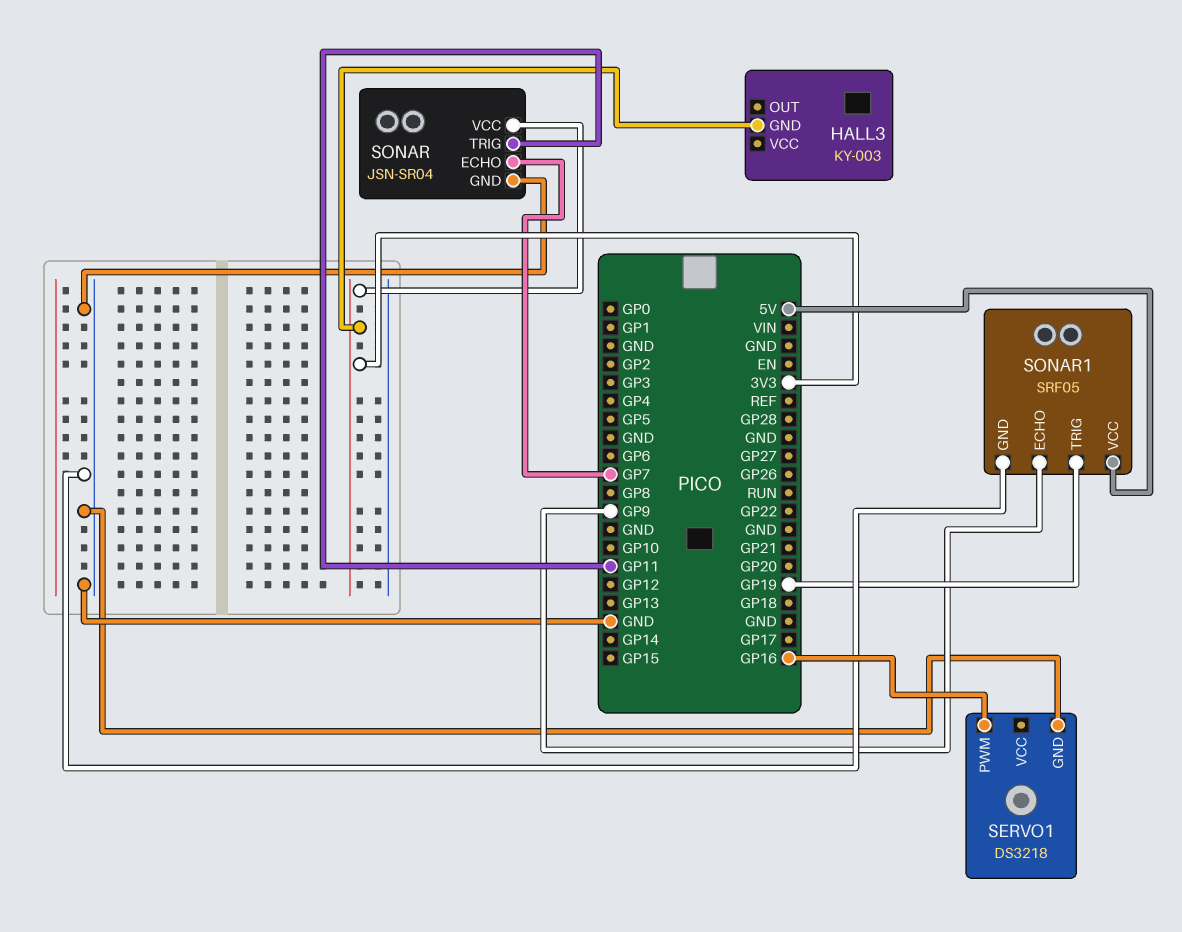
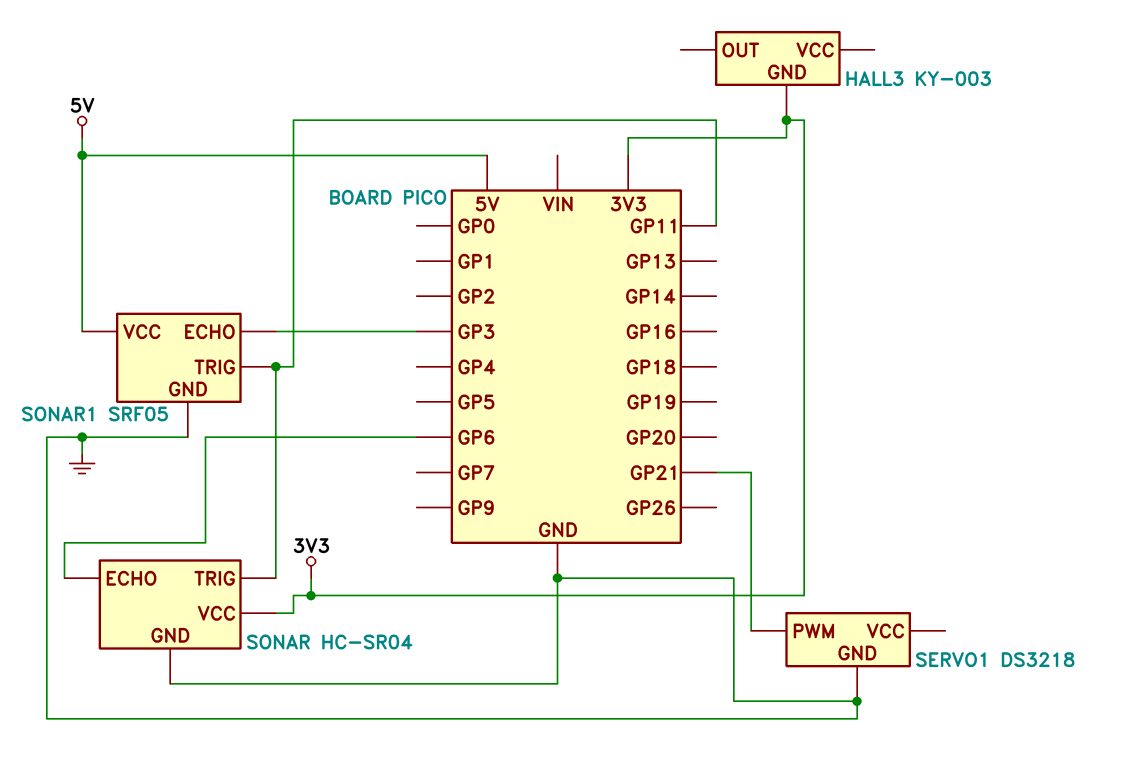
SERVO1 pin PWM: GP16 -> GP21
SONAR: JSN-SR04 -> HC-SR04
SONAR pin ECHO: GP7 -> GP6
SONAR1 pin ECHO: GP9 -> GP3
SONAR1 pin TRIG: GP19 -> GP11

